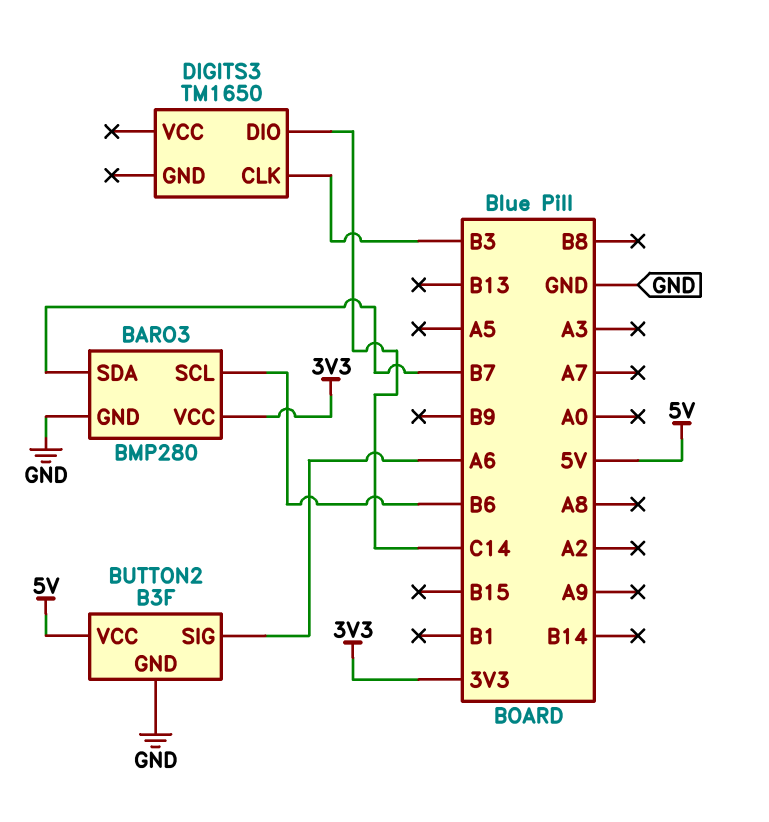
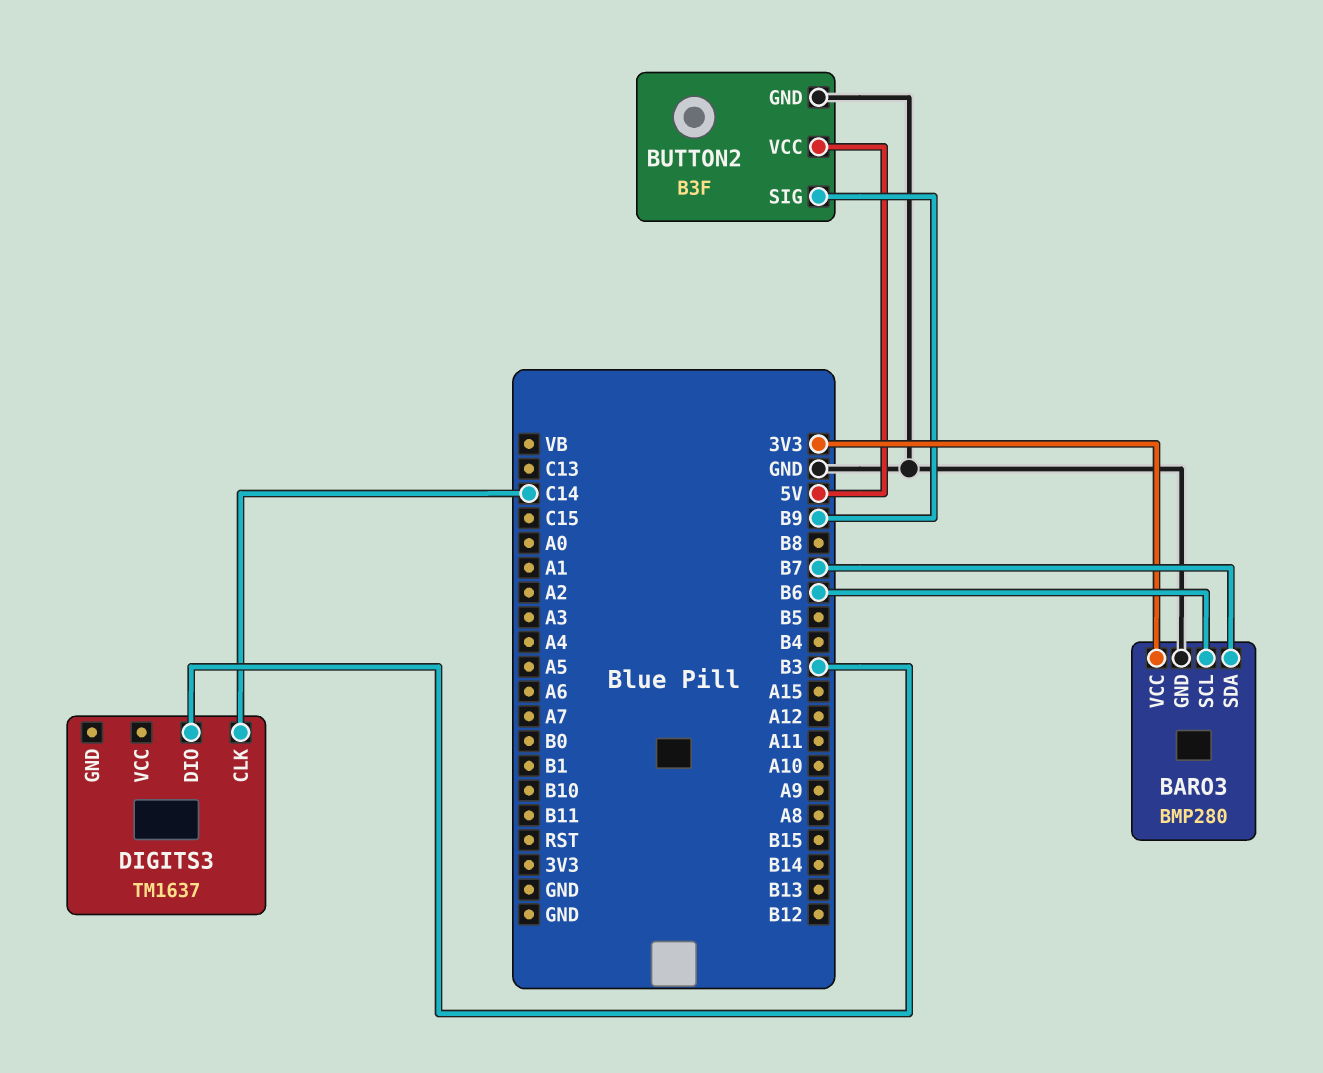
BUTTON2 pin SIG: A6 -> B9
DIGITS3: TM1650 -> TM1637
DIGITS3 pin CLK: B3 -> C14
DIGITS3 pin DIO: C14 -> B3

